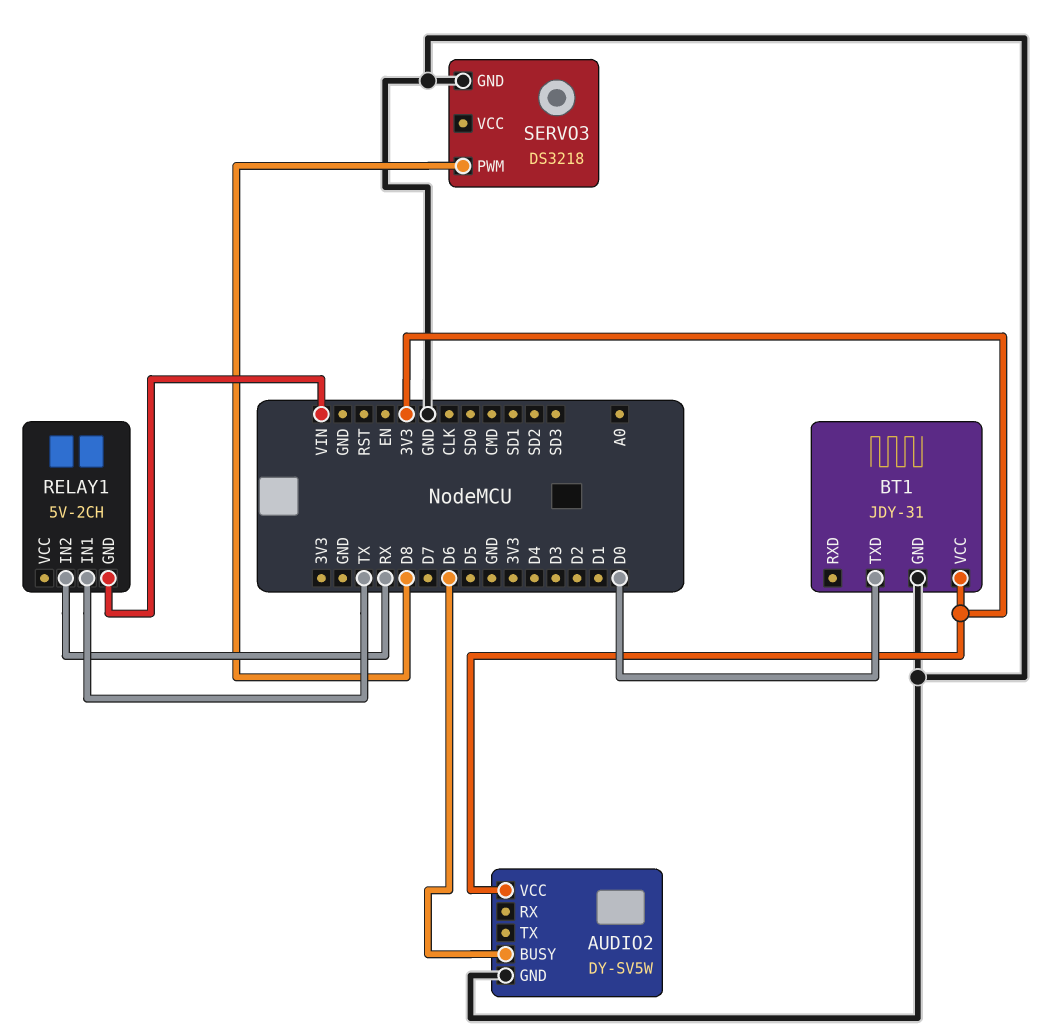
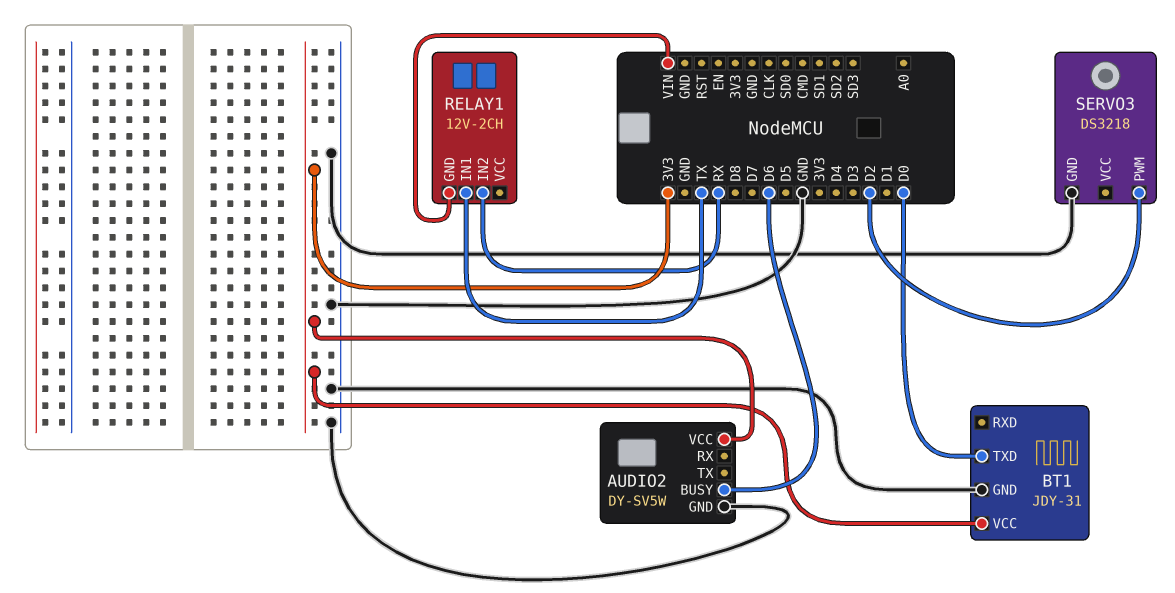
RELAY1: 5V-2CH -> 12V-2CH
SERVO3 pin PWM: D8 -> D2

